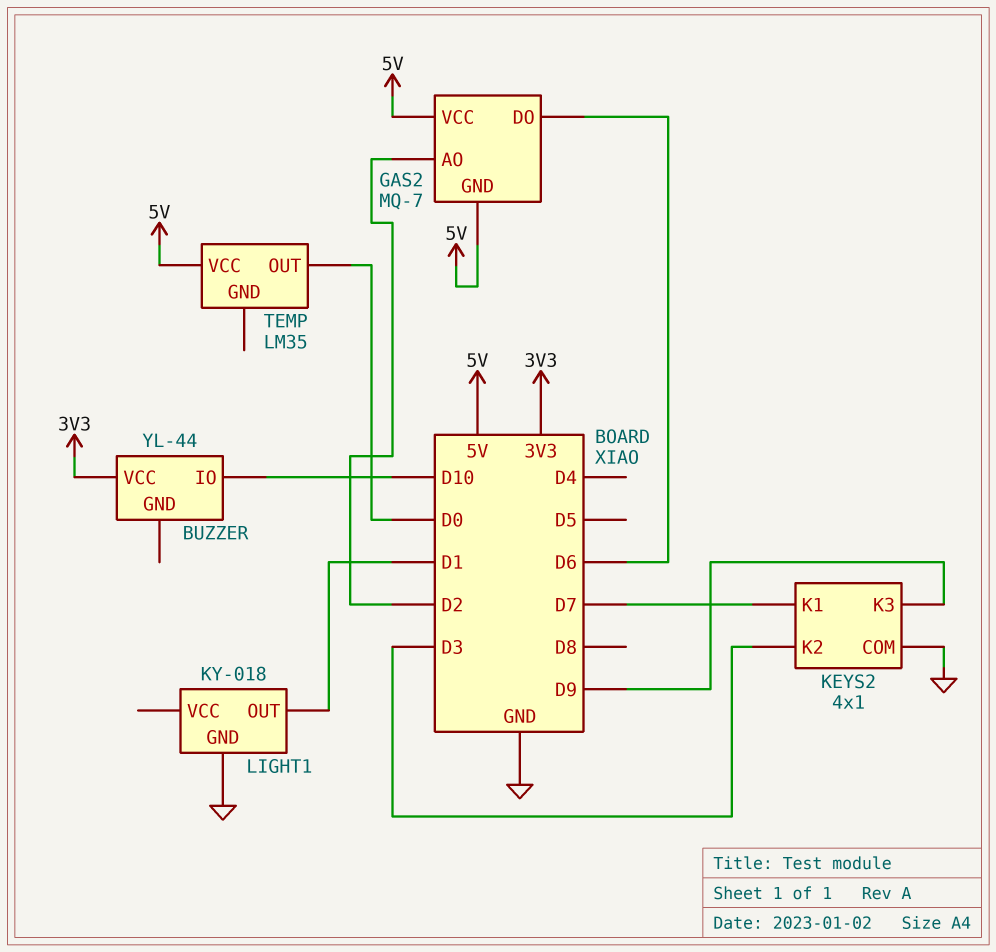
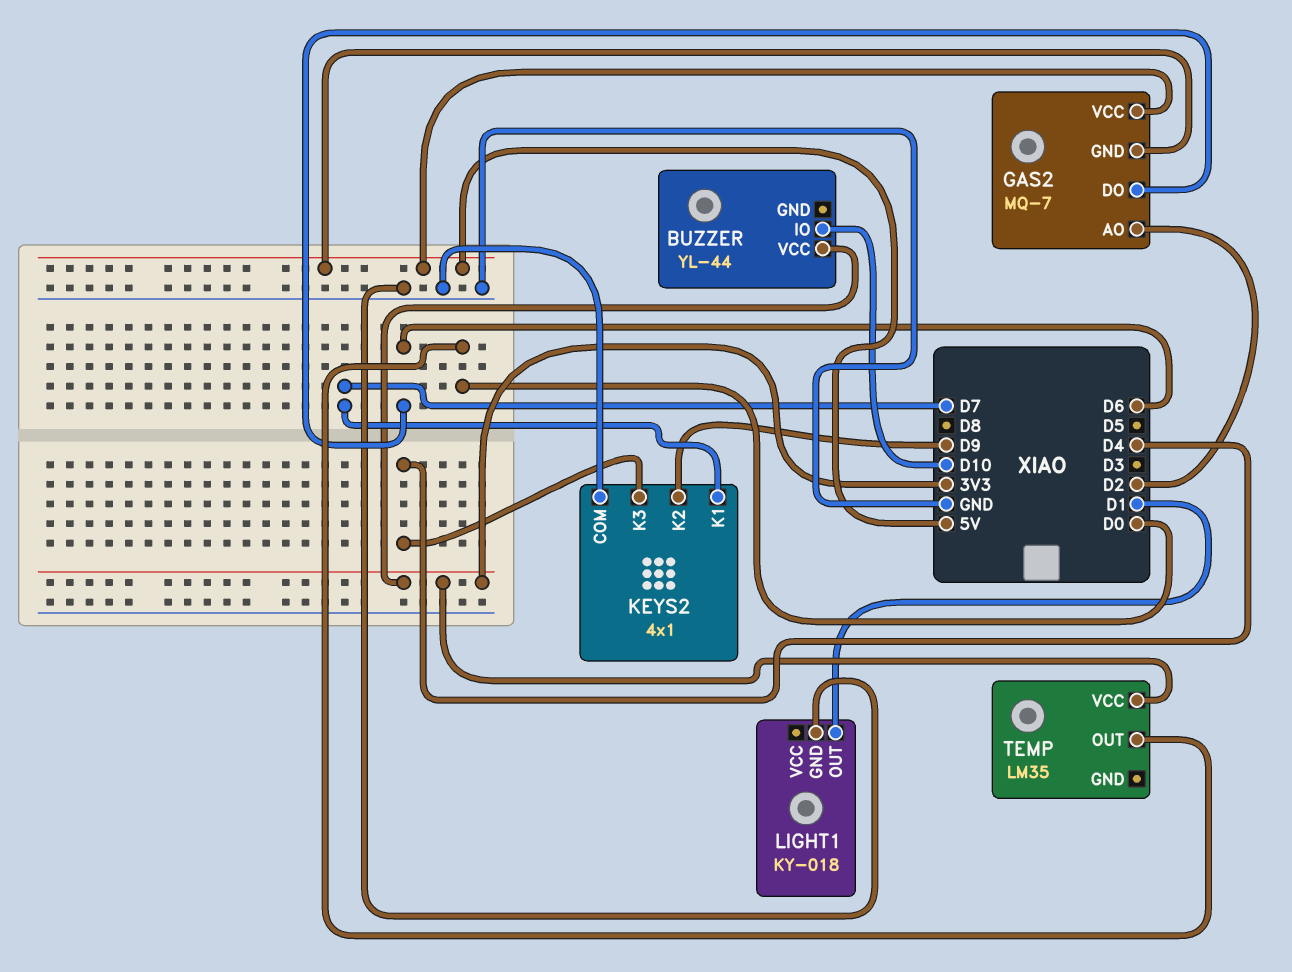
KEYS2 pin K2: D3 -> D9
KEYS2 pin K3: D9 -> D4
TEMP pin VCC: 5V -> 3V3

